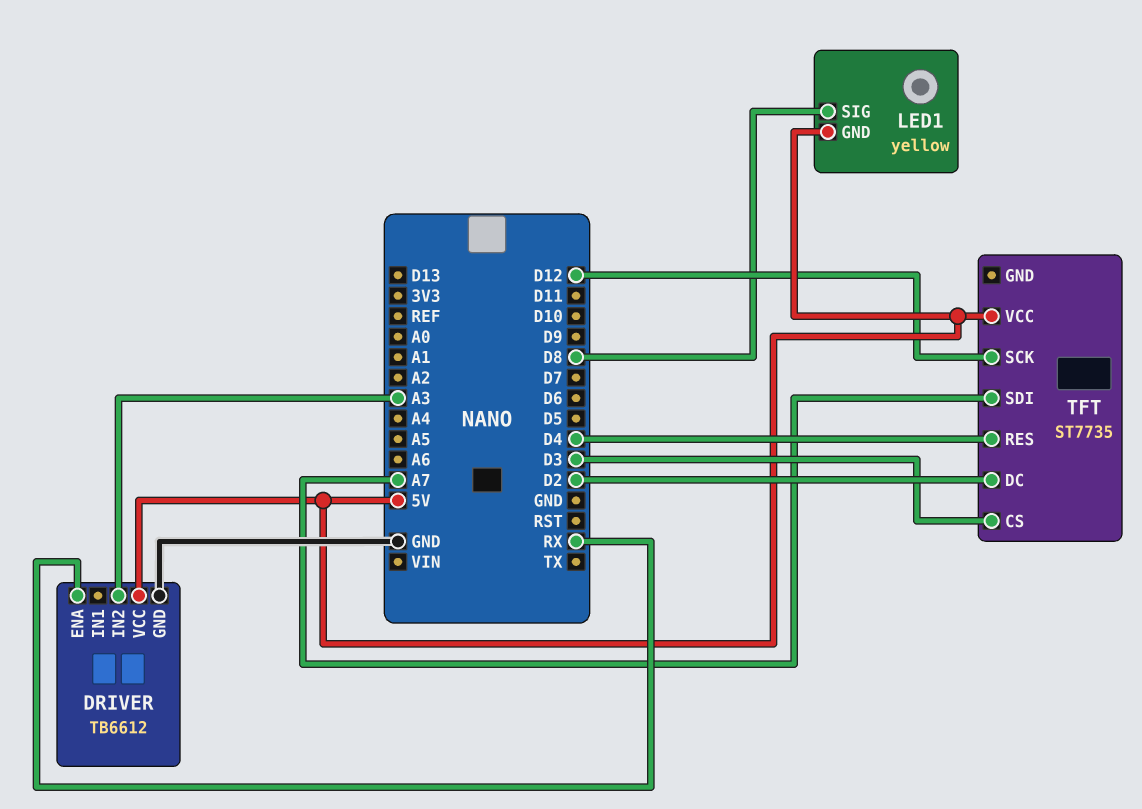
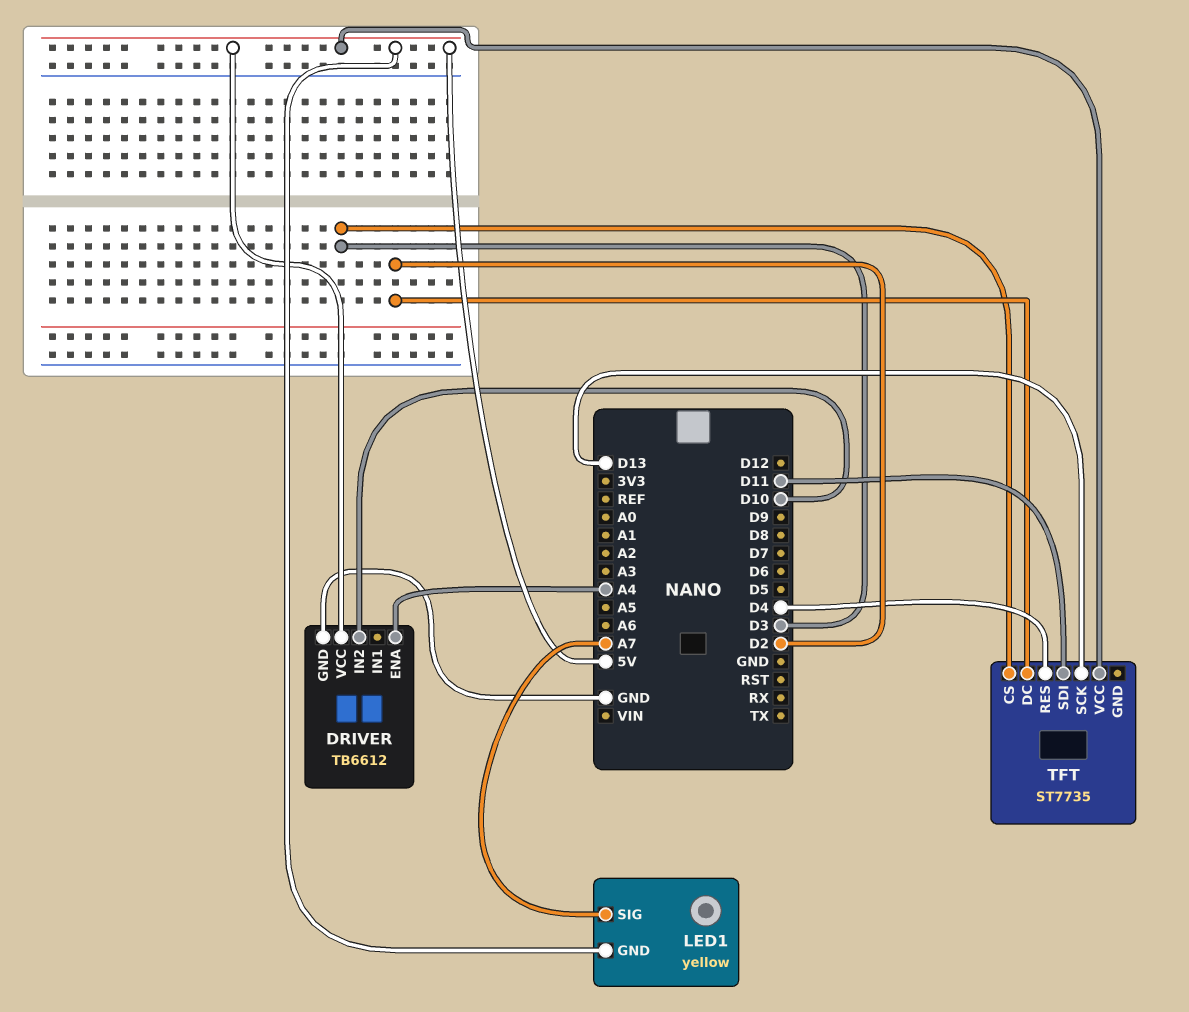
DRIVER pin ENA: RX -> A4
DRIVER pin IN2: A3 -> D10
LED1 pin SIG: D8 -> A7
TFT pin SCK: D12 -> D13
TFT pin SDI: A7 -> D11

